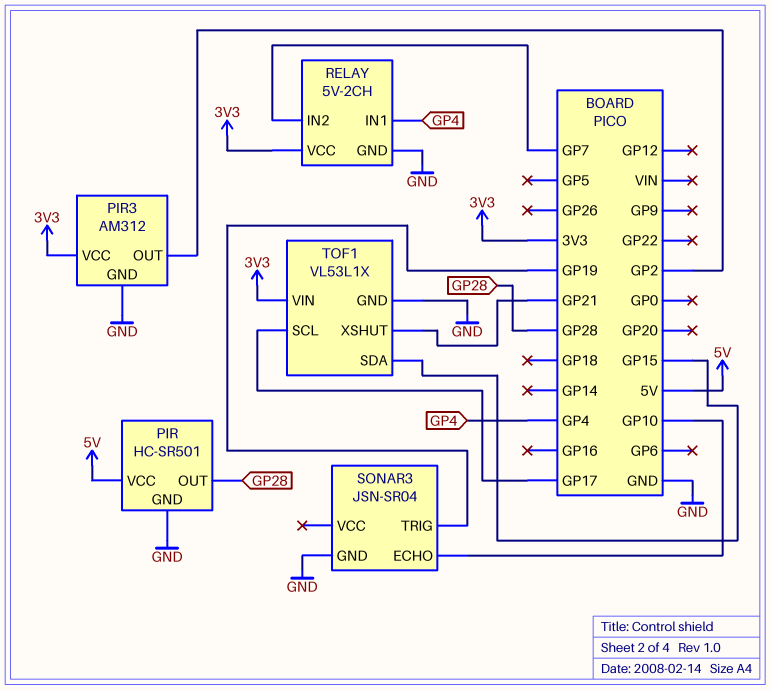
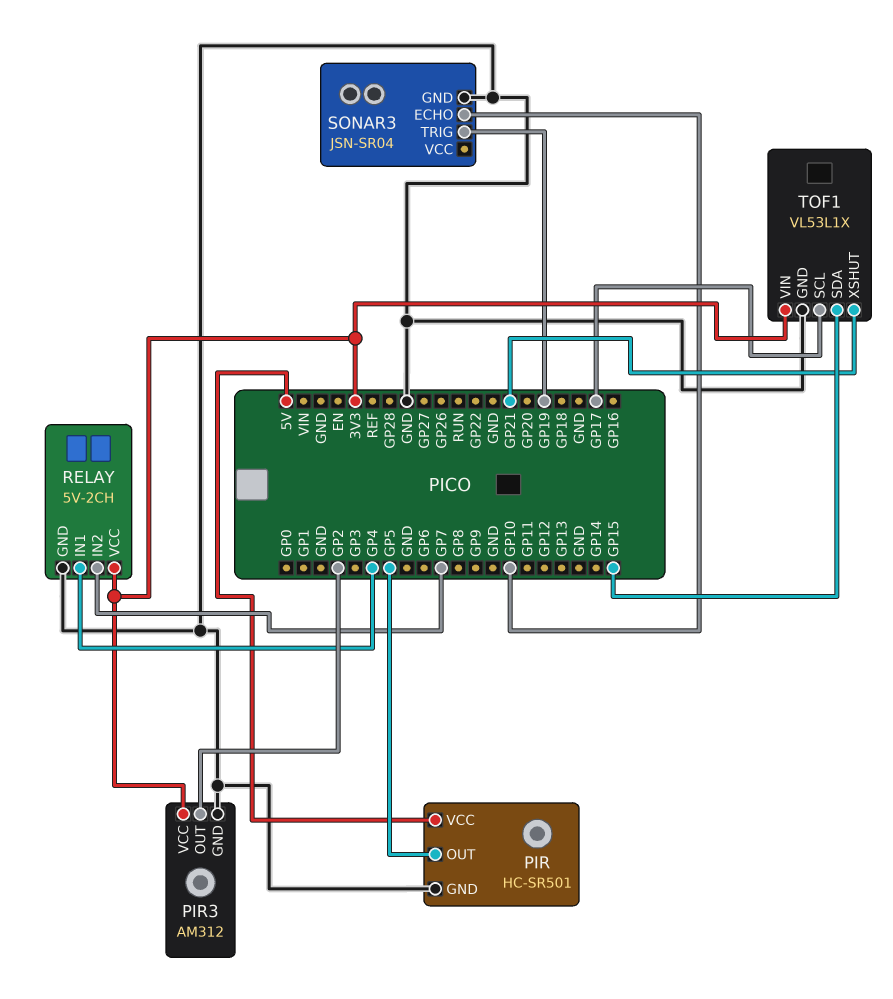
PIR pin OUT: GP28 -> GP5

